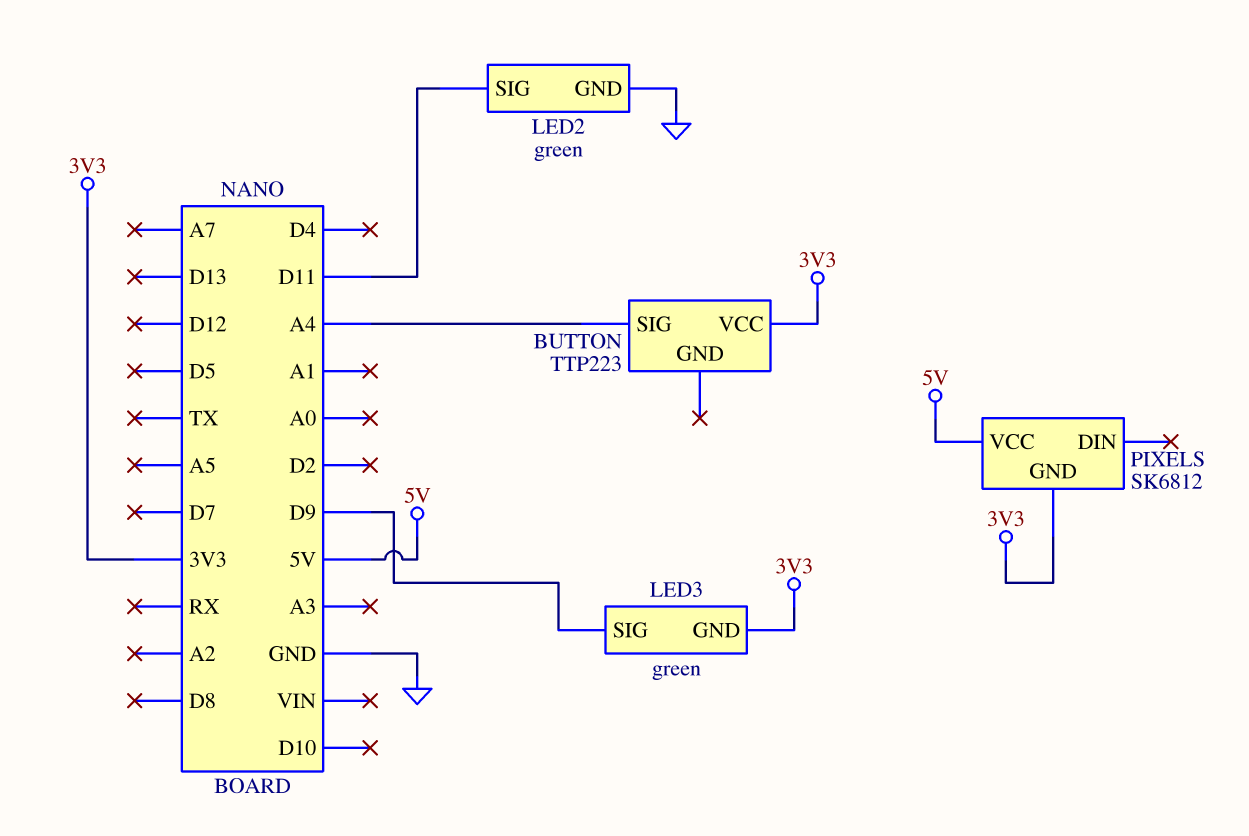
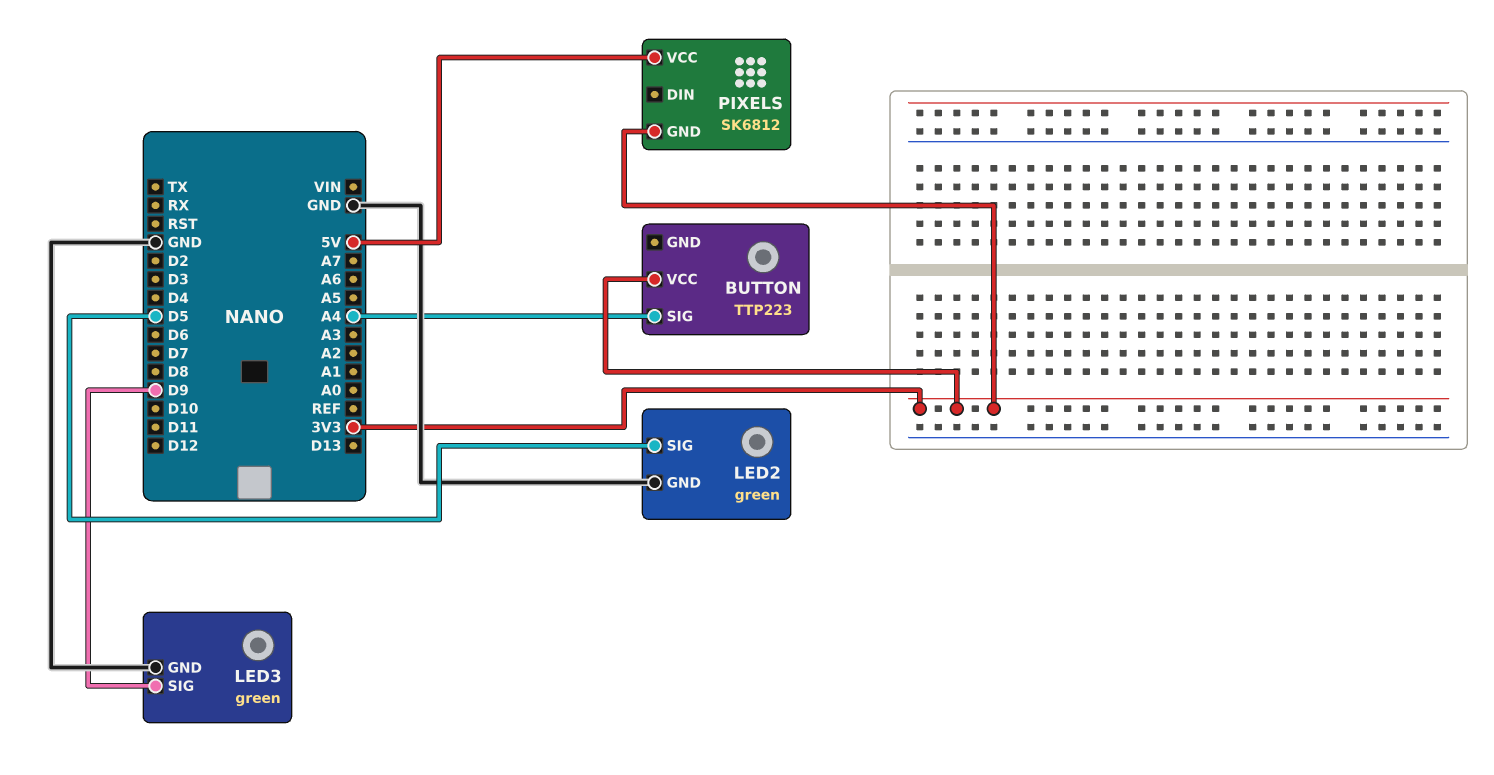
LED2 pin SIG: D11 -> D5
LED3 pin GND: 3V3 -> GND

